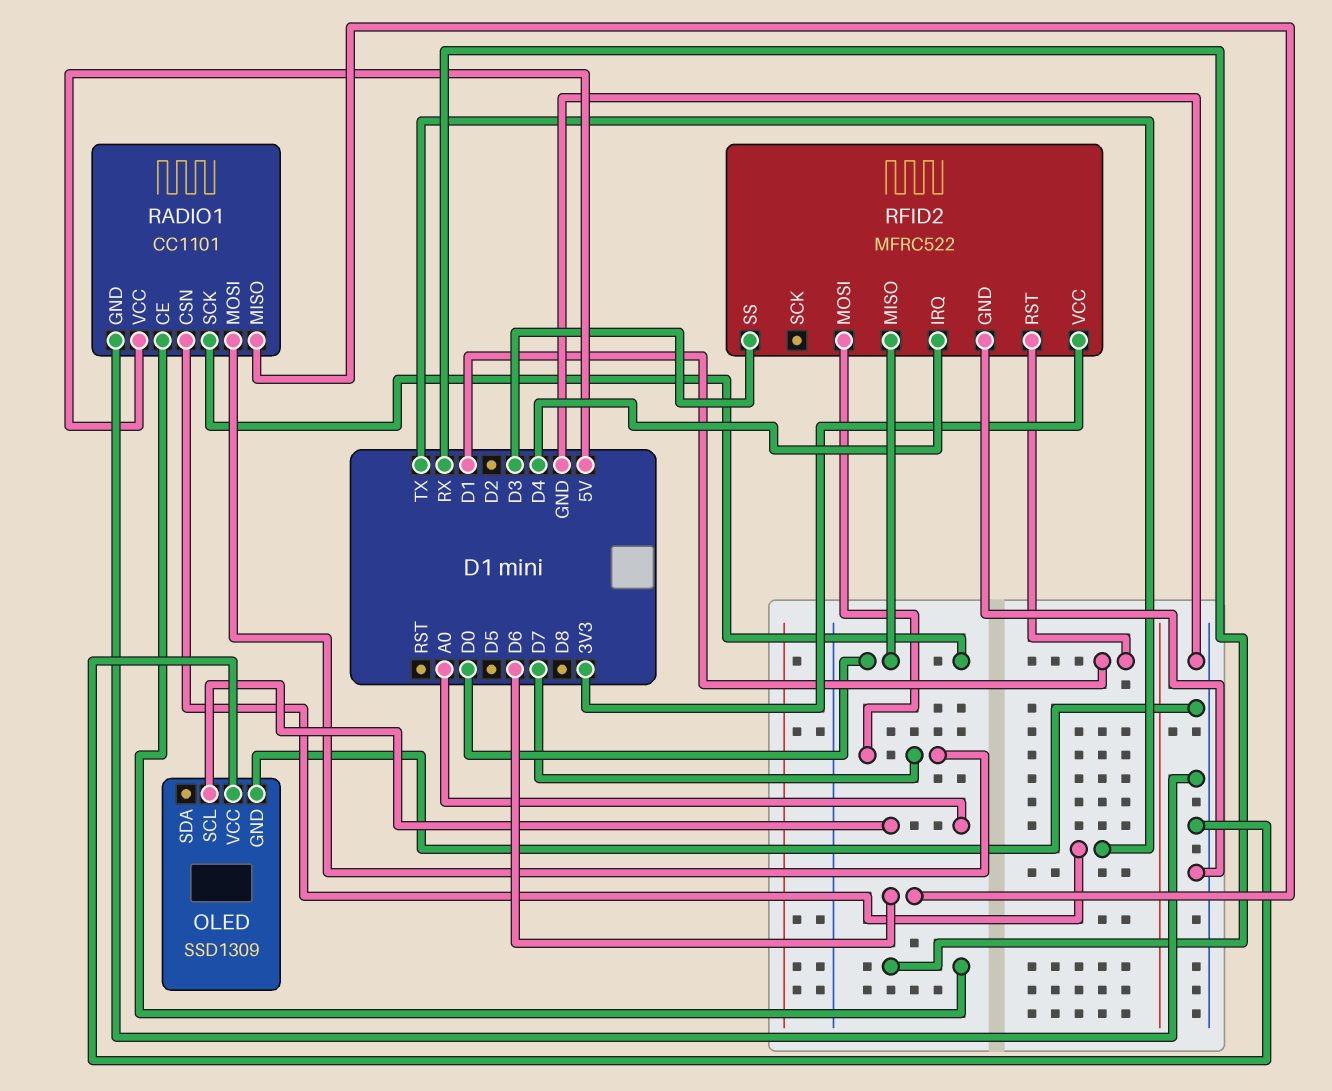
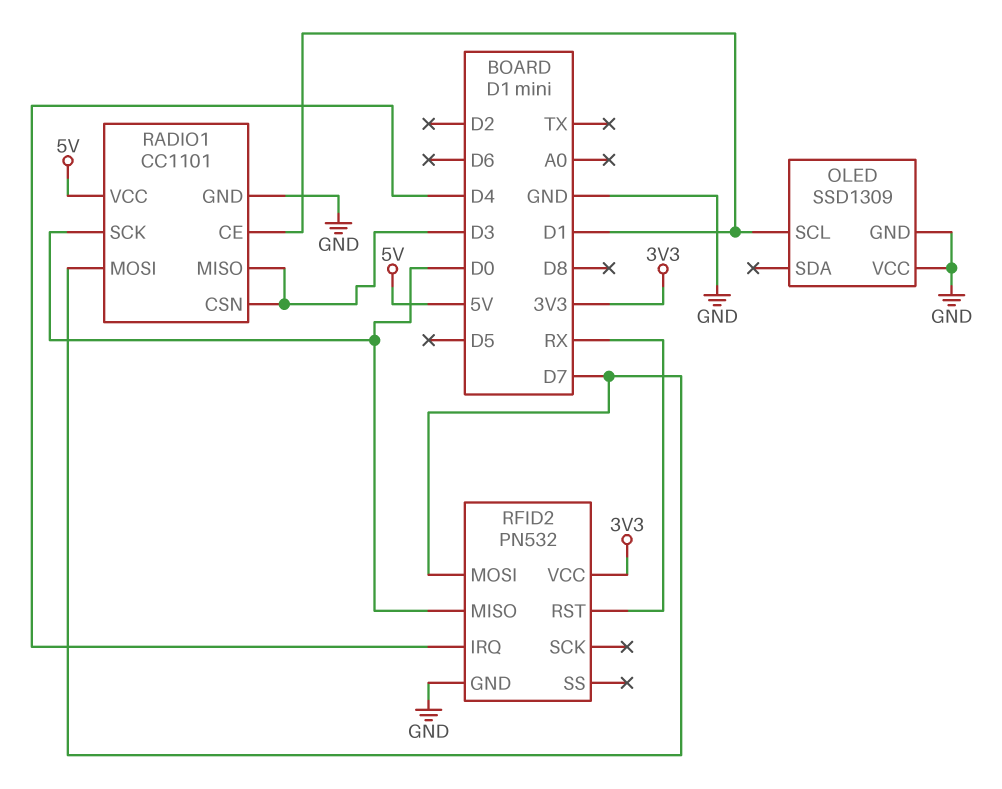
OLED pin SCL: A0 -> D1
RADIO1 pin CE: RX -> D1
RADIO1 pin CSN: TX -> D3
RADIO1 pin MISO: D6 -> D3
RFID2: MFRC522 -> PN532
RFID2 pin RST: D1 -> RX
RFID2 pin SS: D3 -> none

